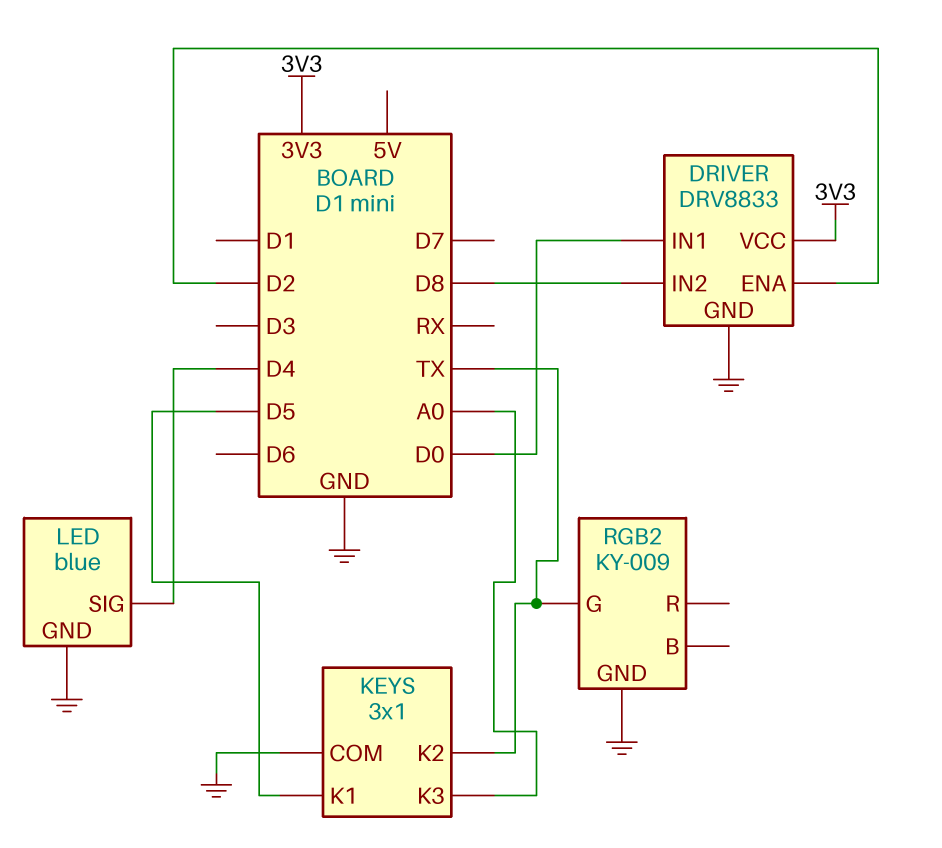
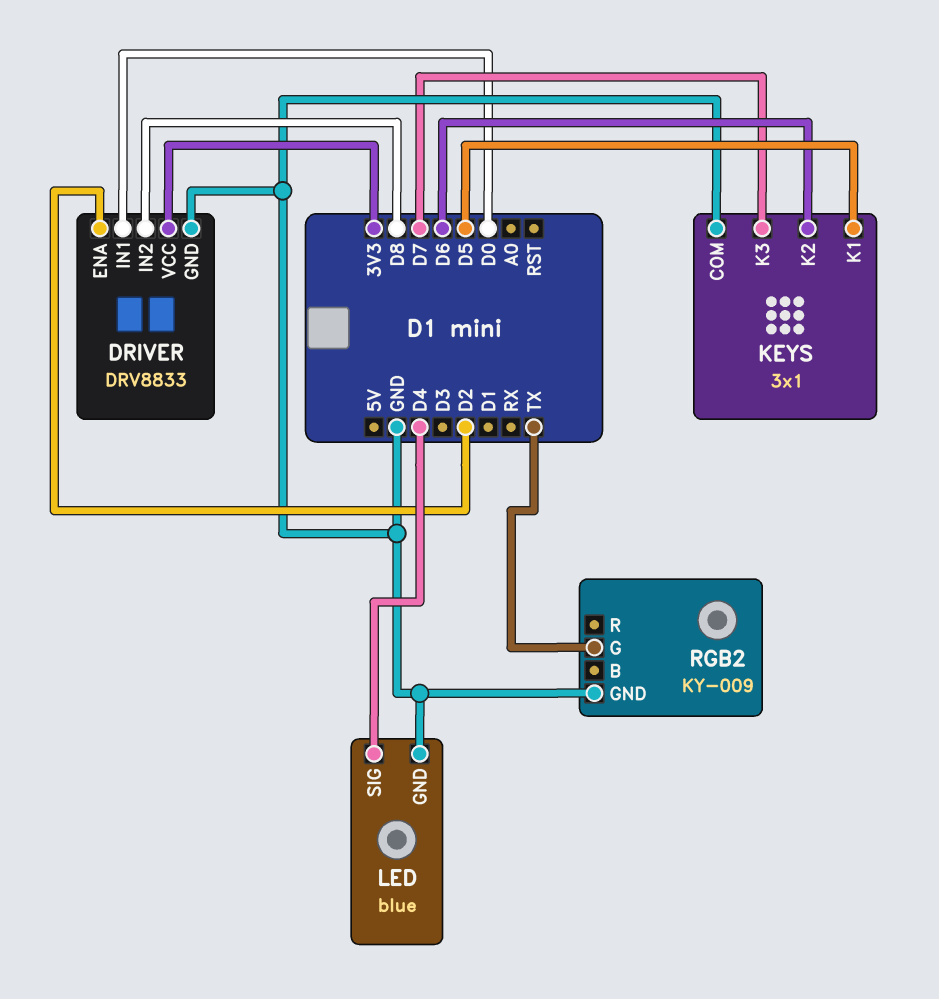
KEYS pin K2: TX -> D6
KEYS pin K3: A0 -> D7

